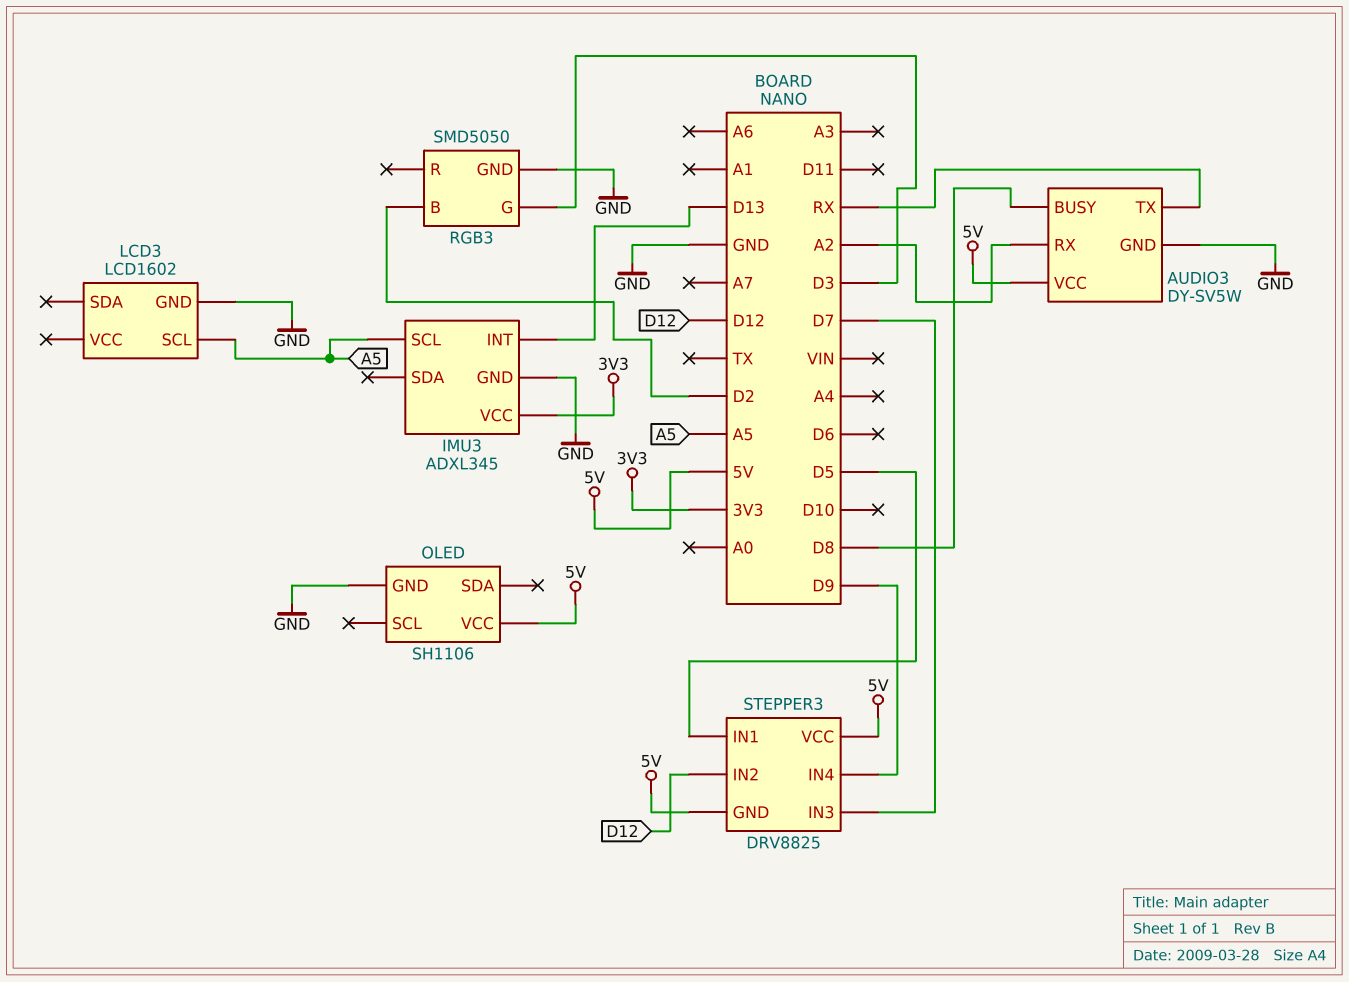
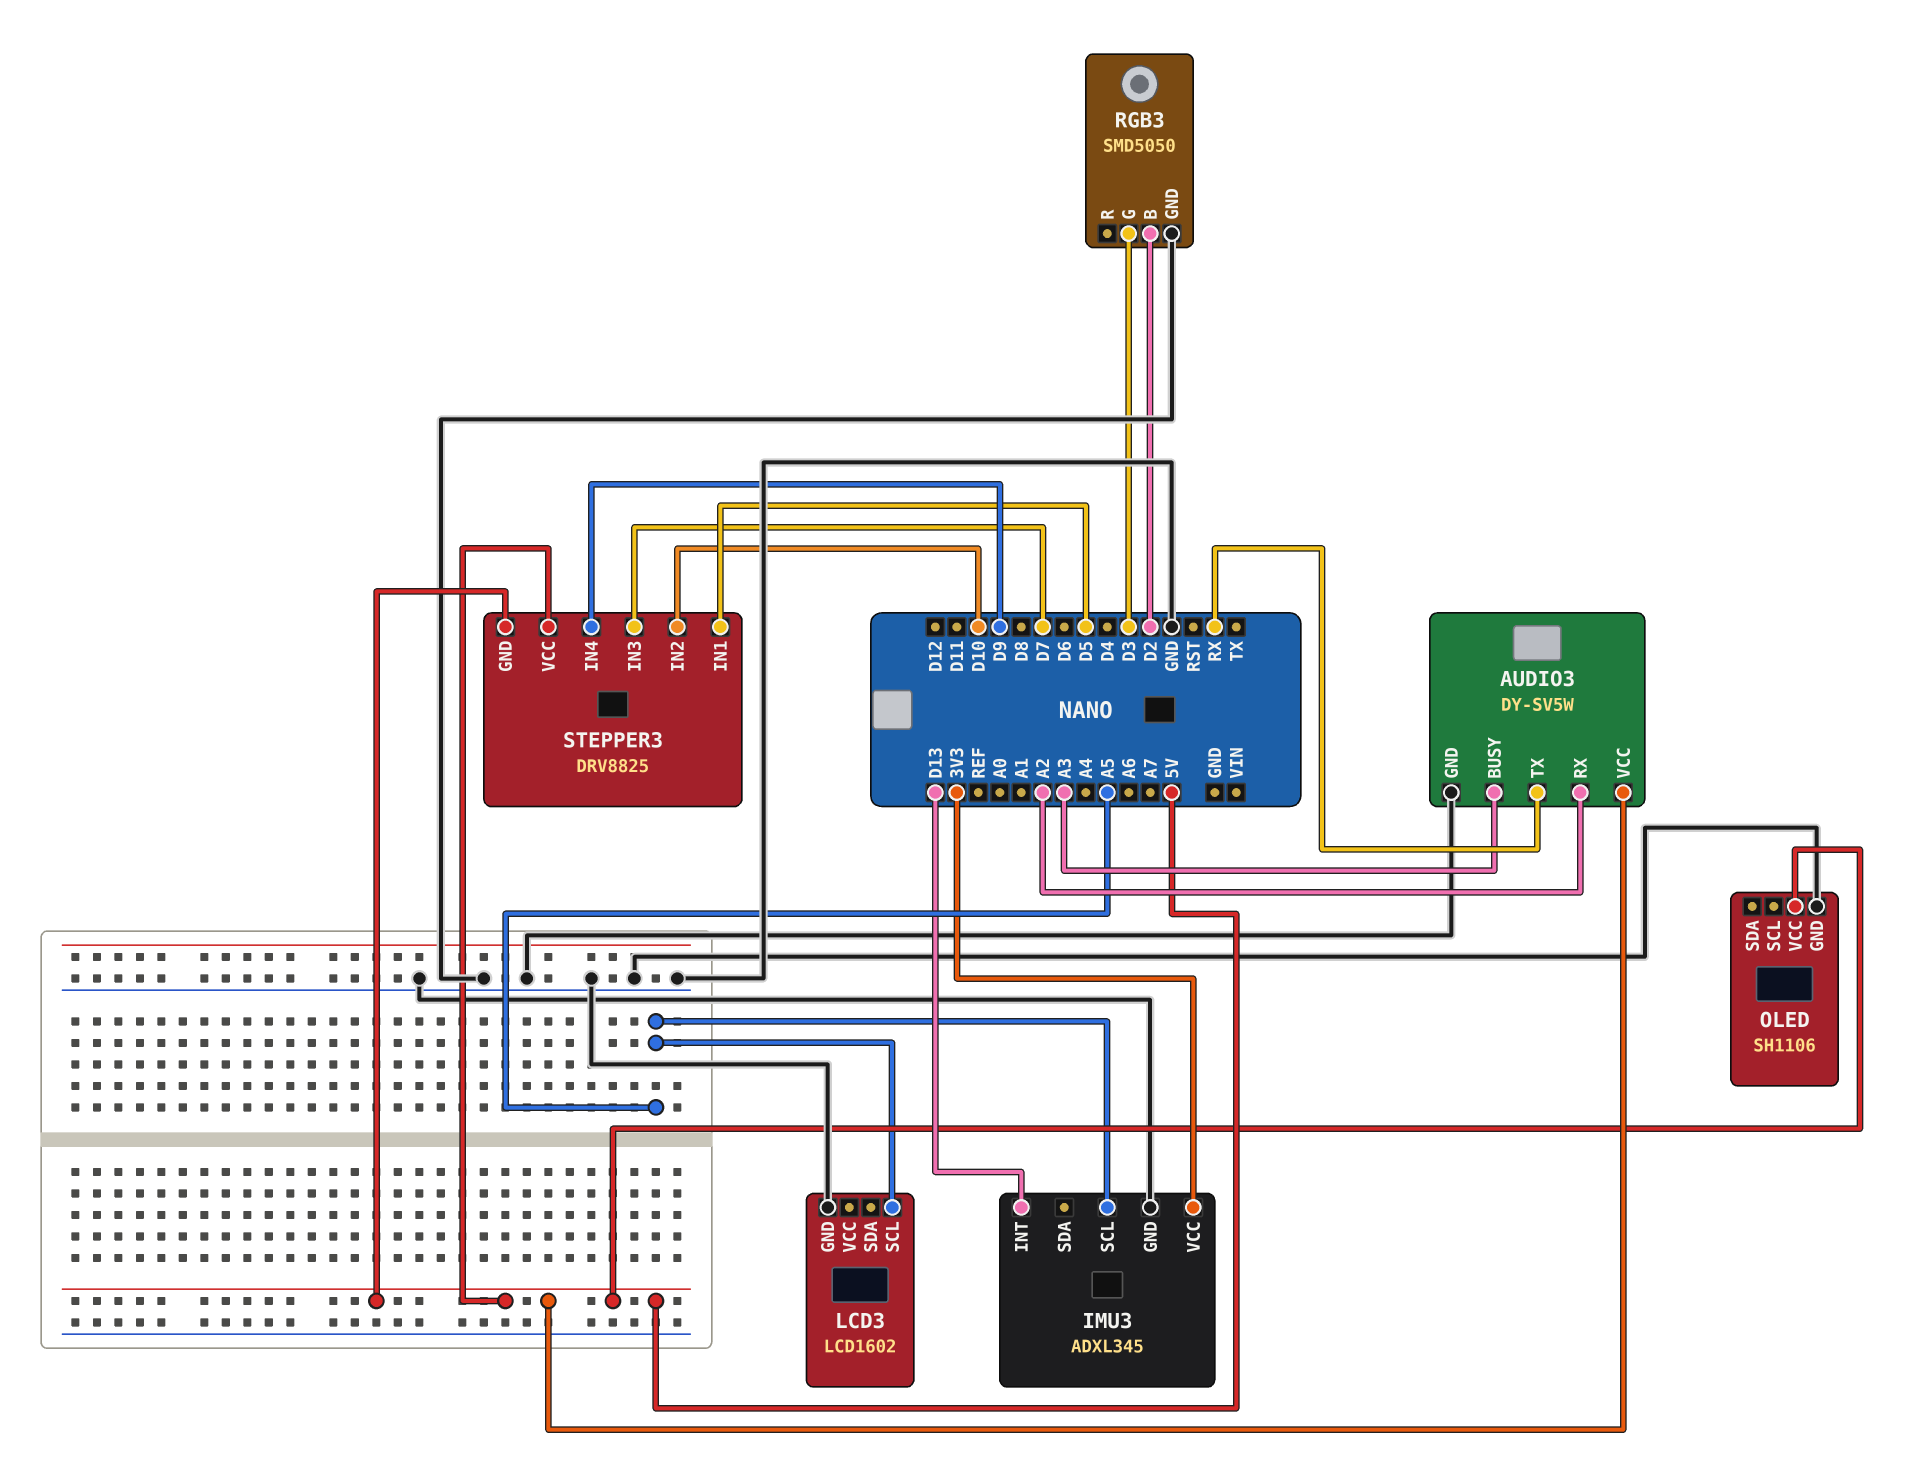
AUDIO3 pin BUSY: D8 -> A3
STEPPER3 pin IN2: D12 -> D10

